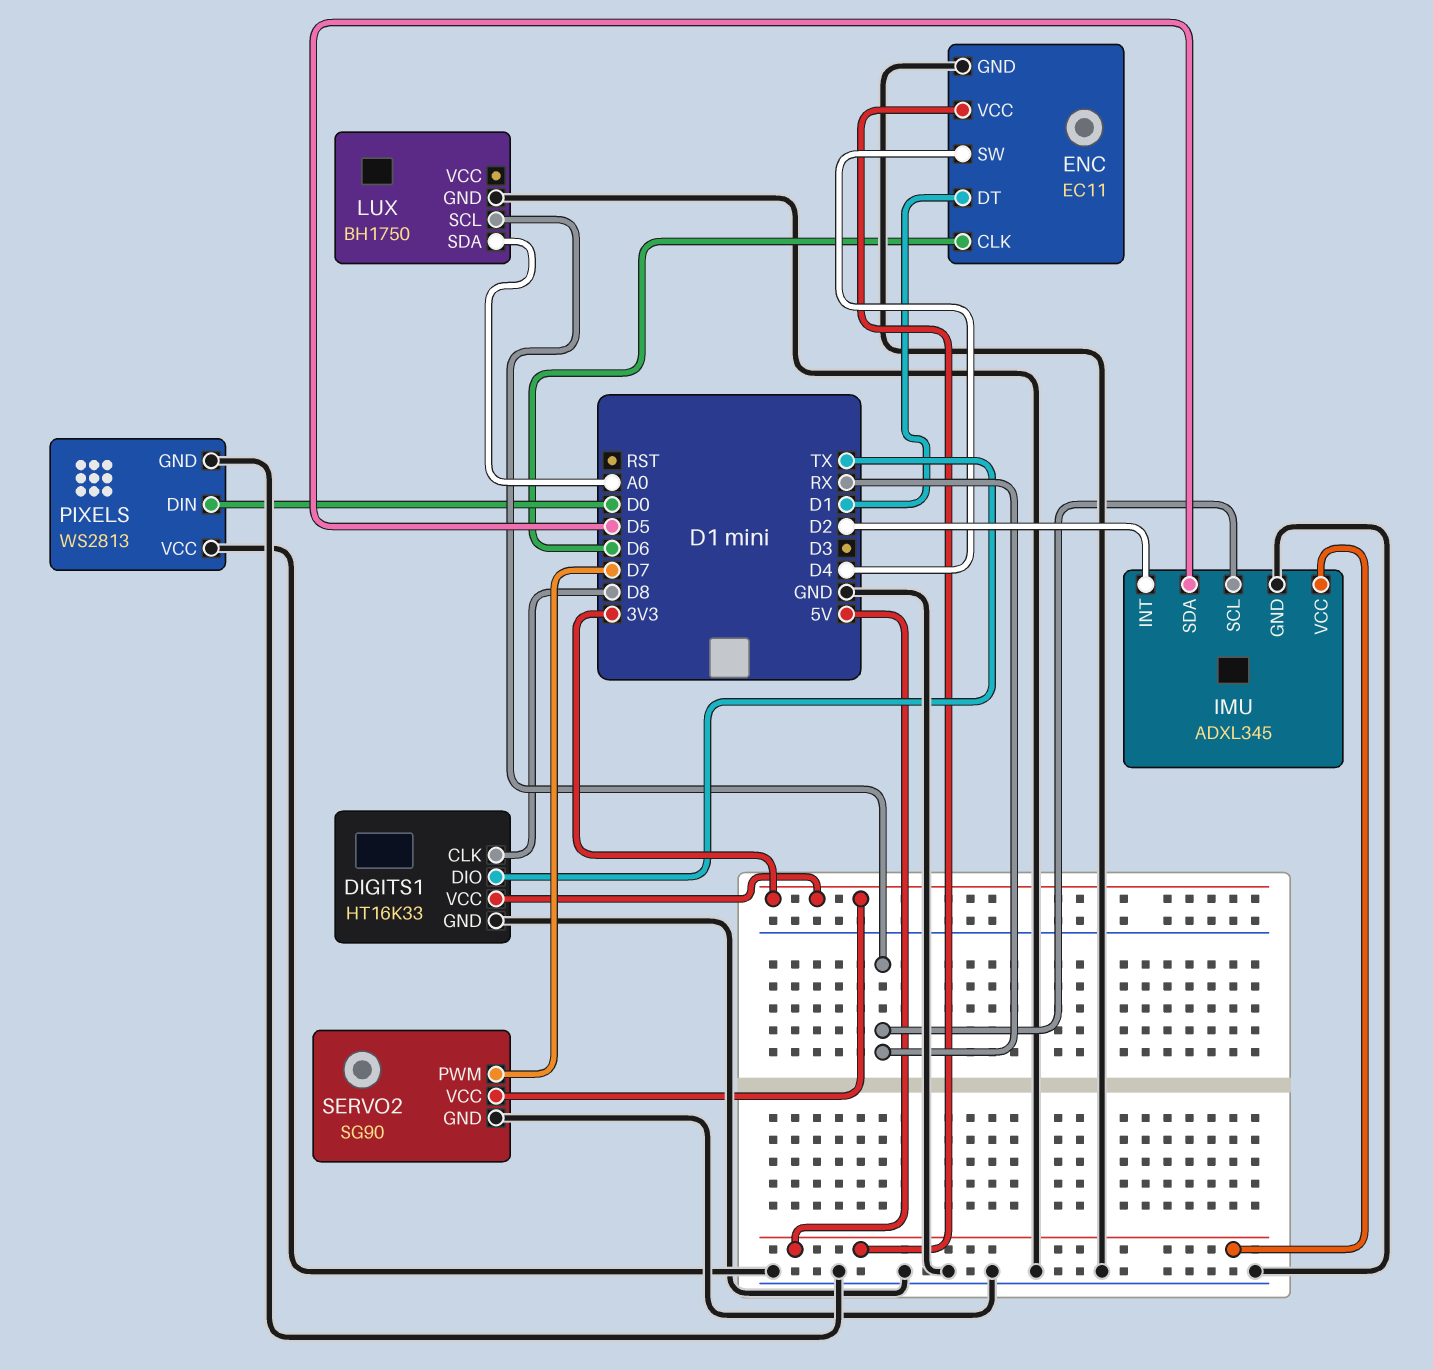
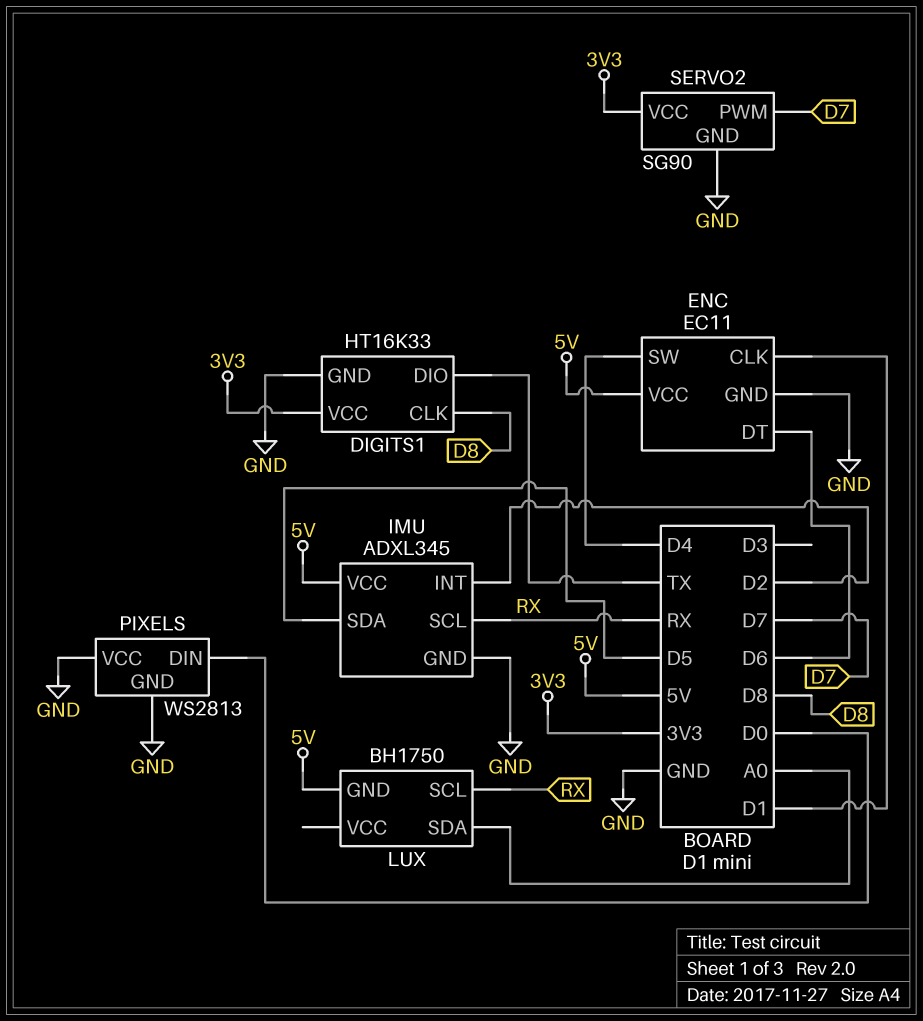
ENC pin CLK: D6 -> D1
ENC pin DT: D1 -> D6
LUX pin GND: GND -> 5V

